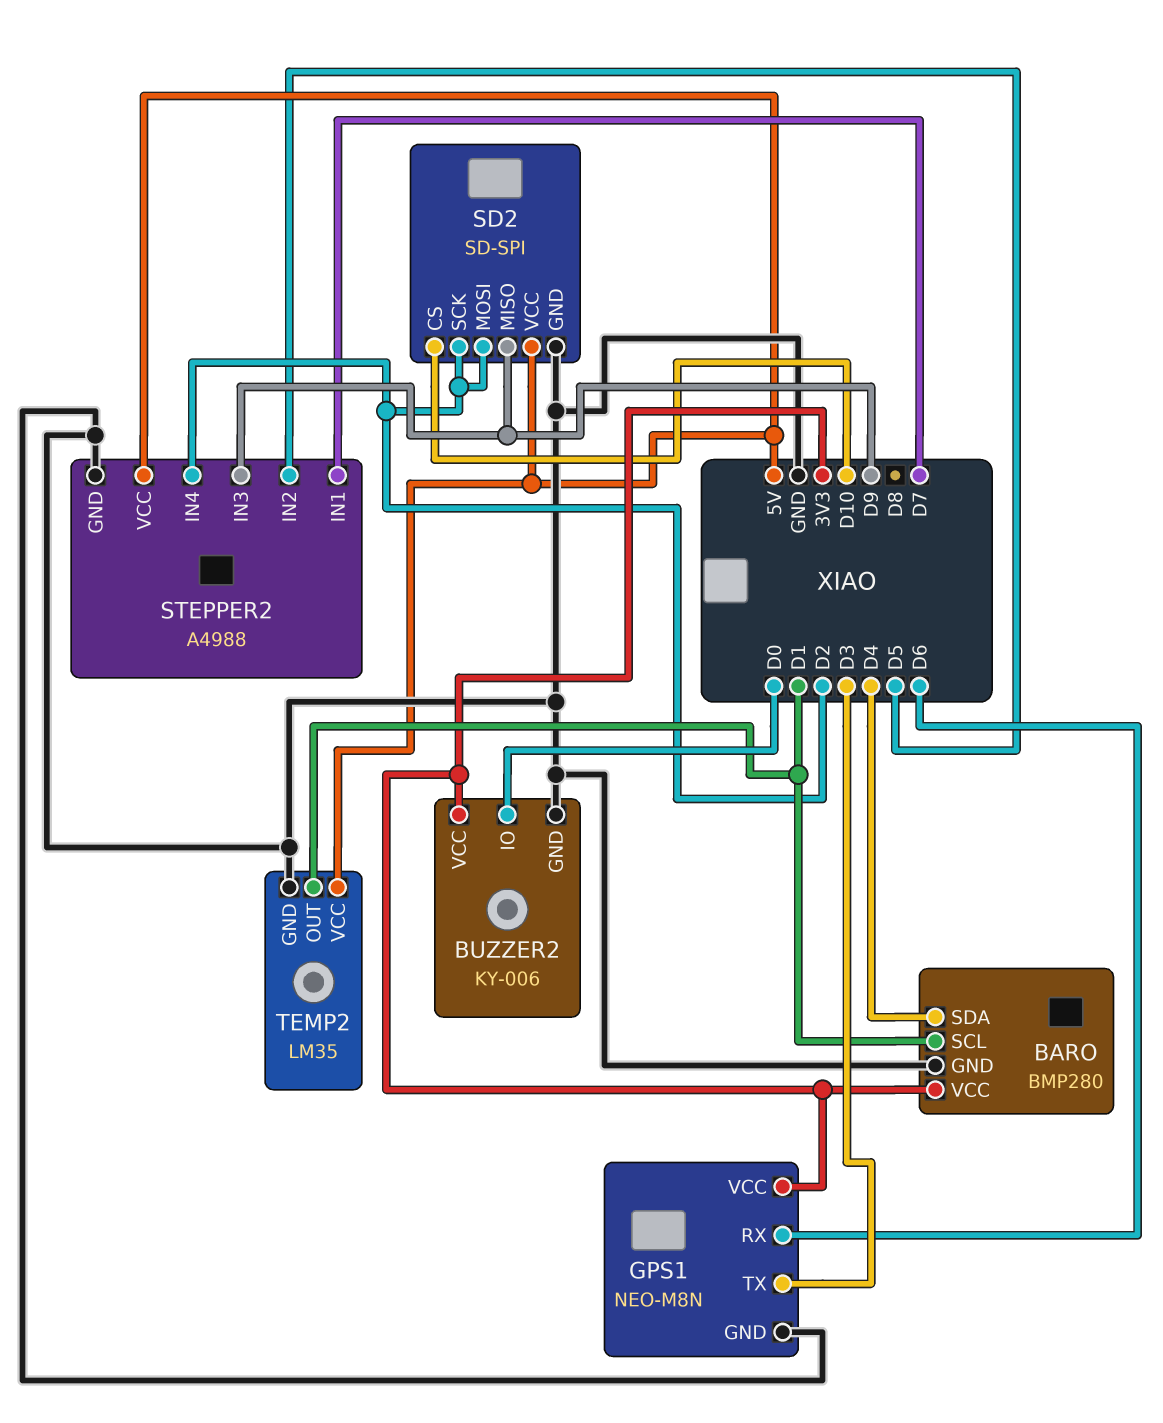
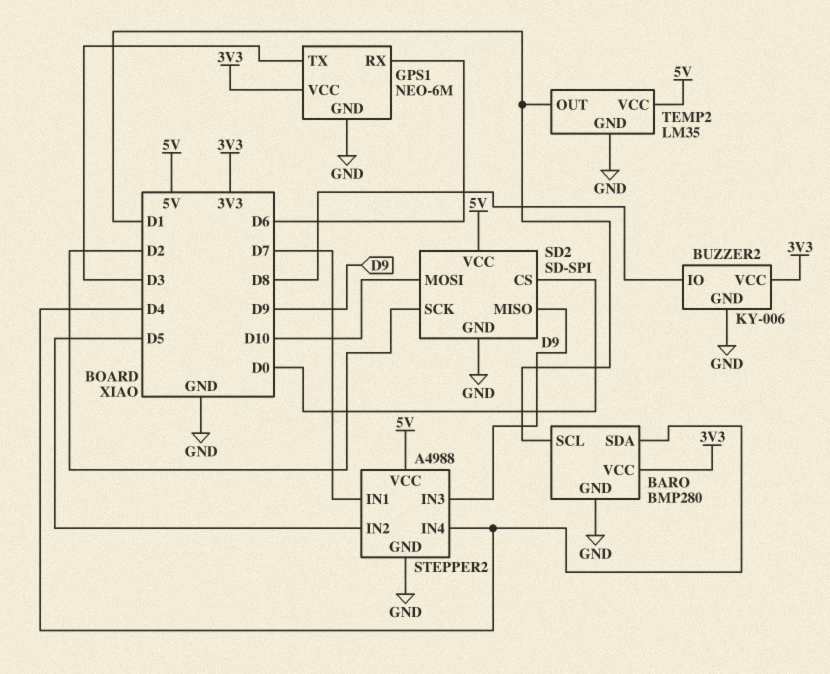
BUZZER2 pin IO: D0 -> D8
GPS1: NEO-M8N -> NEO-6M
SD2 pin CS: D10 -> D0
SD2 pin MOSI: D2 -> D10
STEPPER2 pin IN4: D2 -> D4

